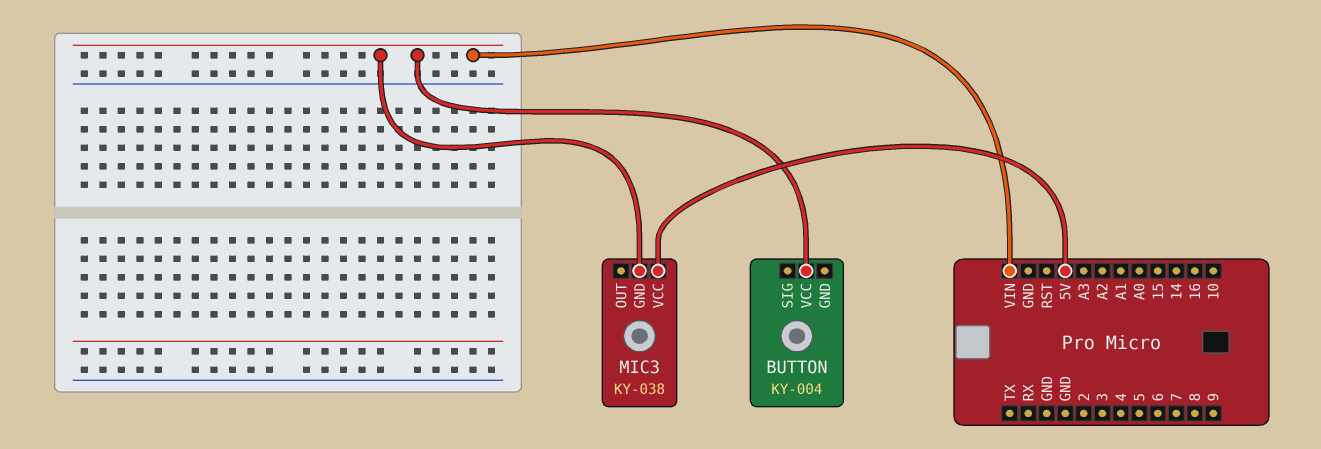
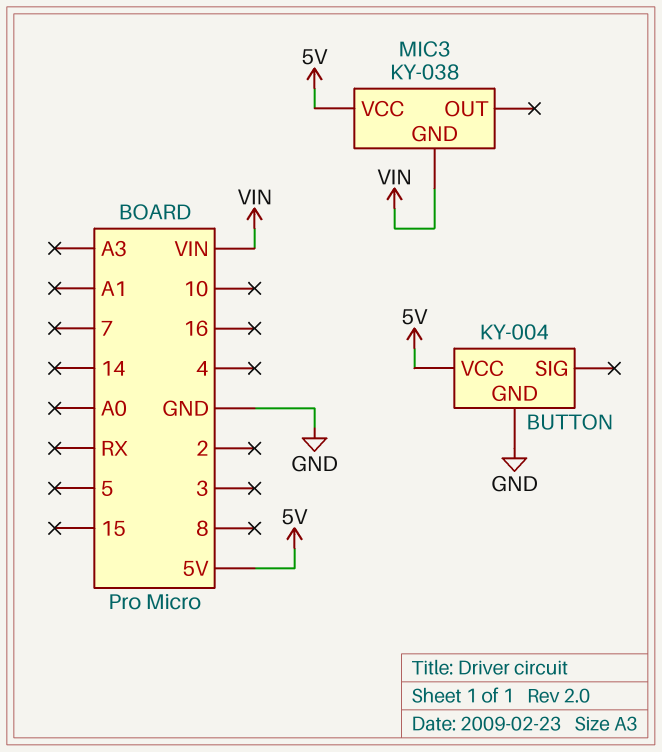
BUTTON pin GND: none -> GND
BUTTON pin VCC: VIN -> 5V

